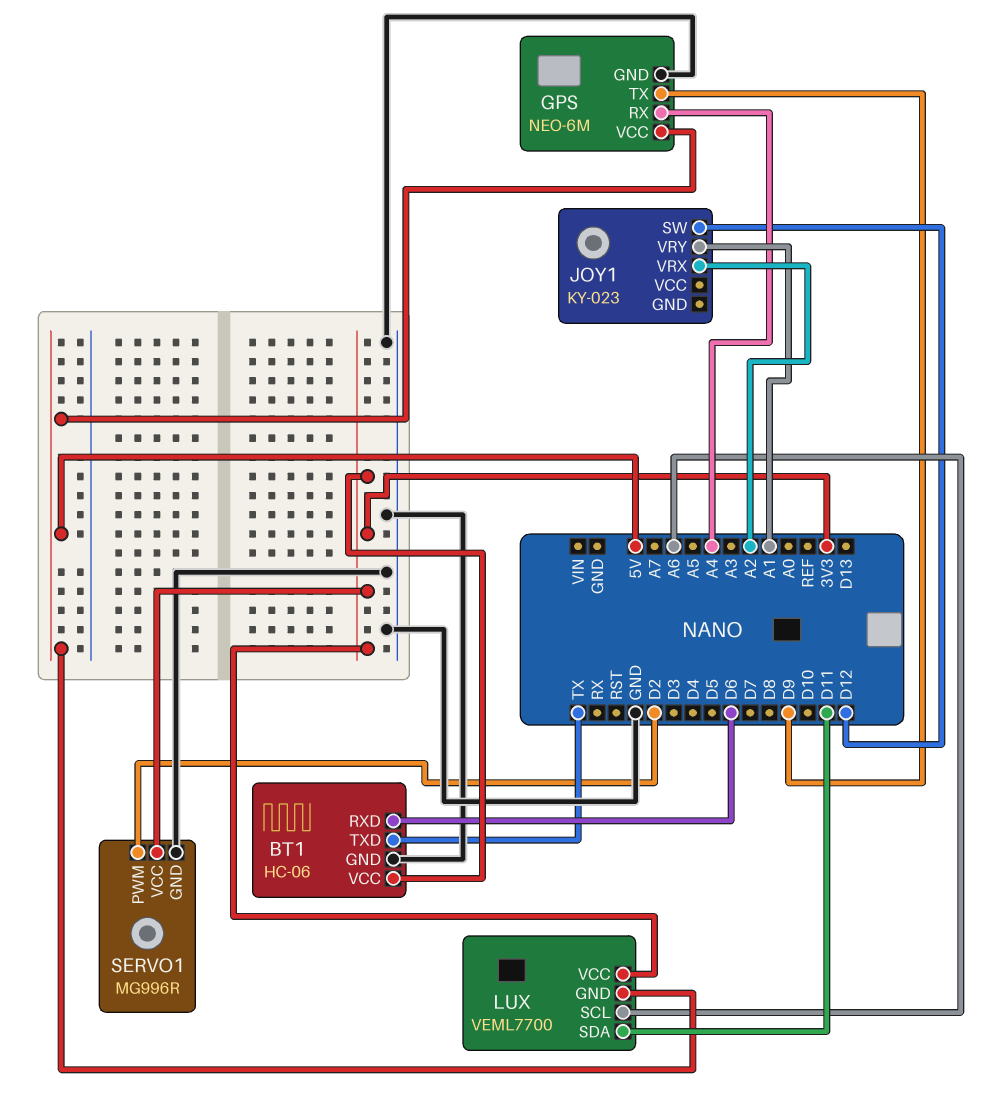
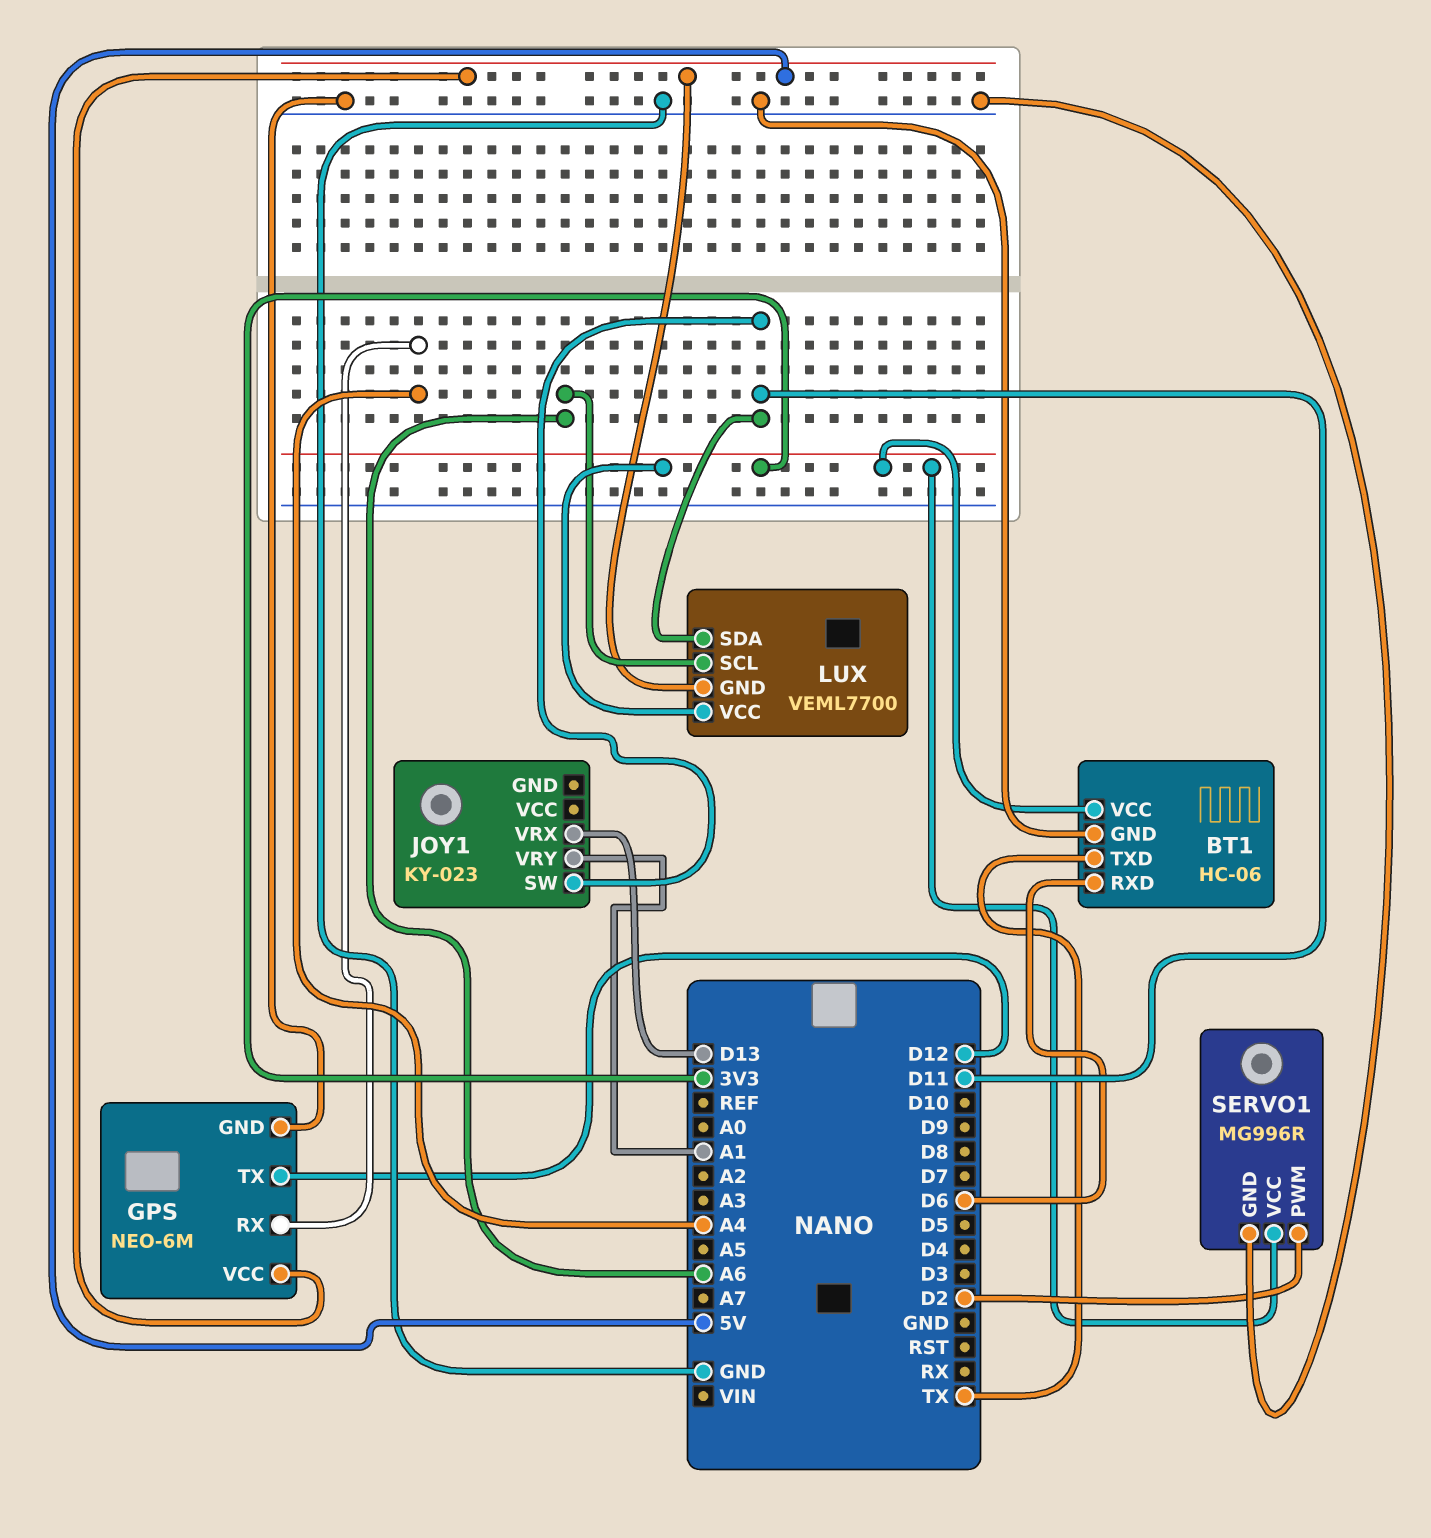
GPS pin TX: D9 -> D12
JOY1 pin SW: D12 -> D11
JOY1 pin VRX: A2 -> D13

